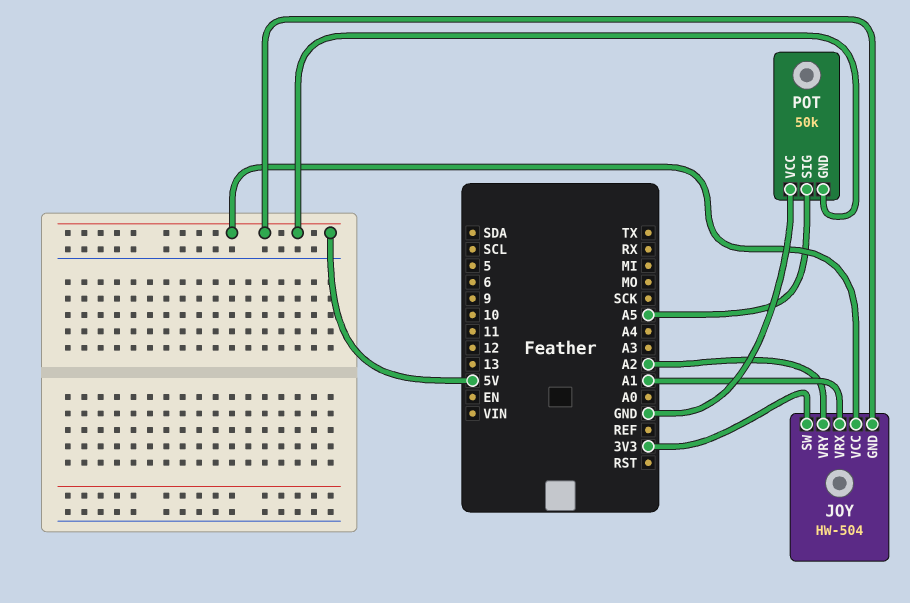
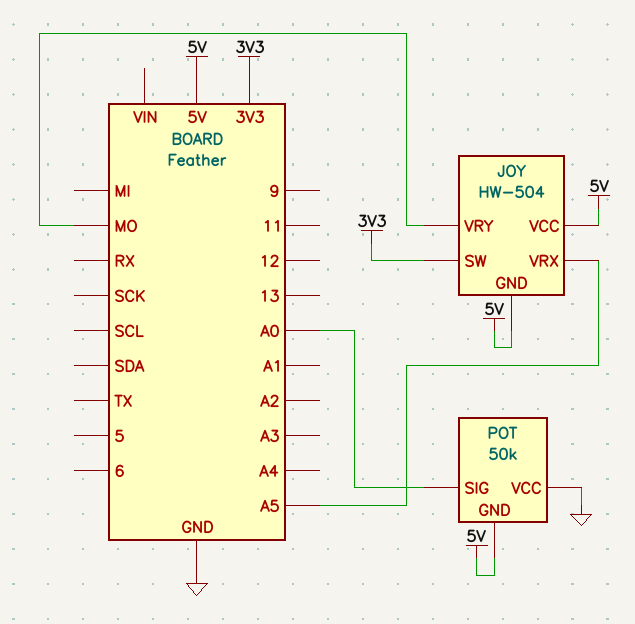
JOY pin VRX: A1 -> A5
JOY pin VRY: A2 -> MO
POT pin SIG: A5 -> A0

